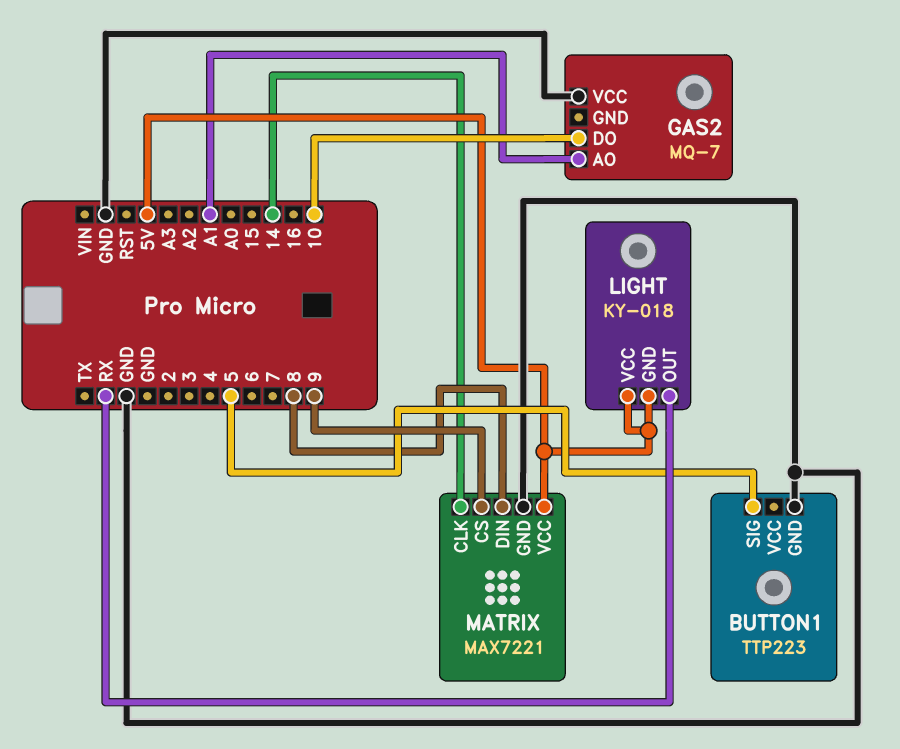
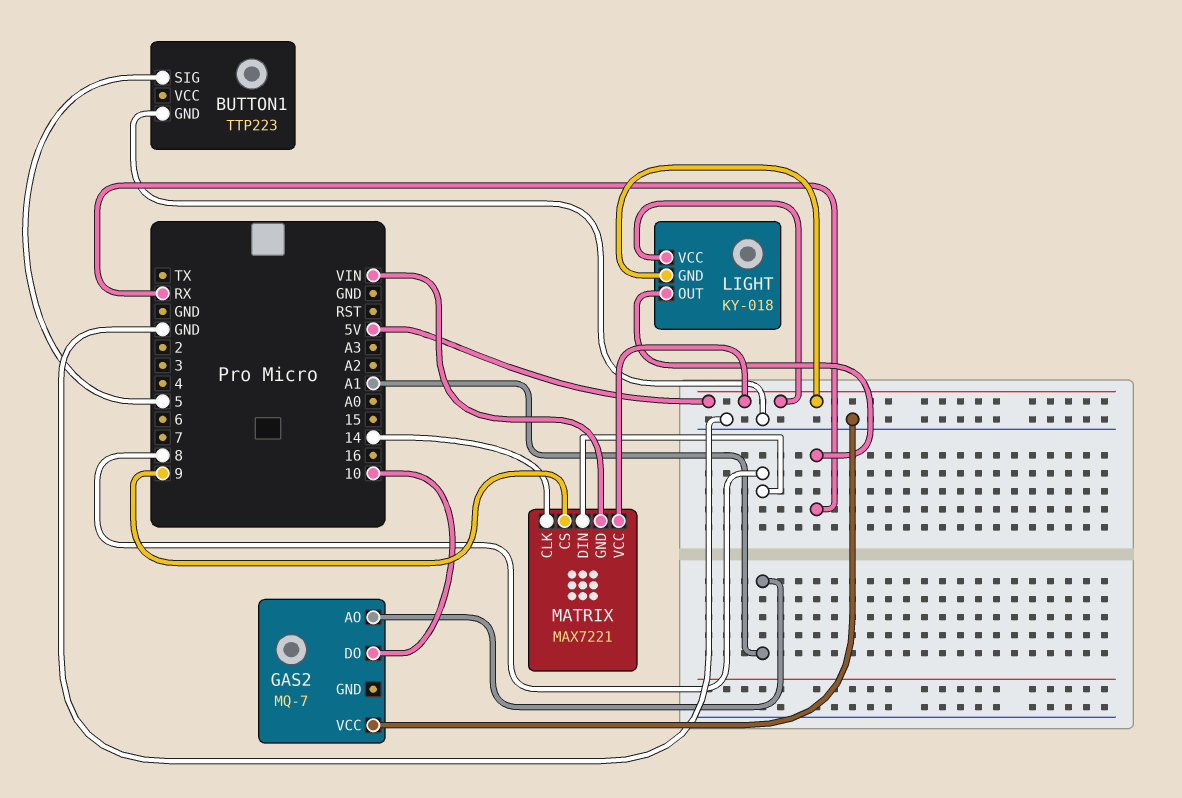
MATRIX pin GND: GND -> VIN

